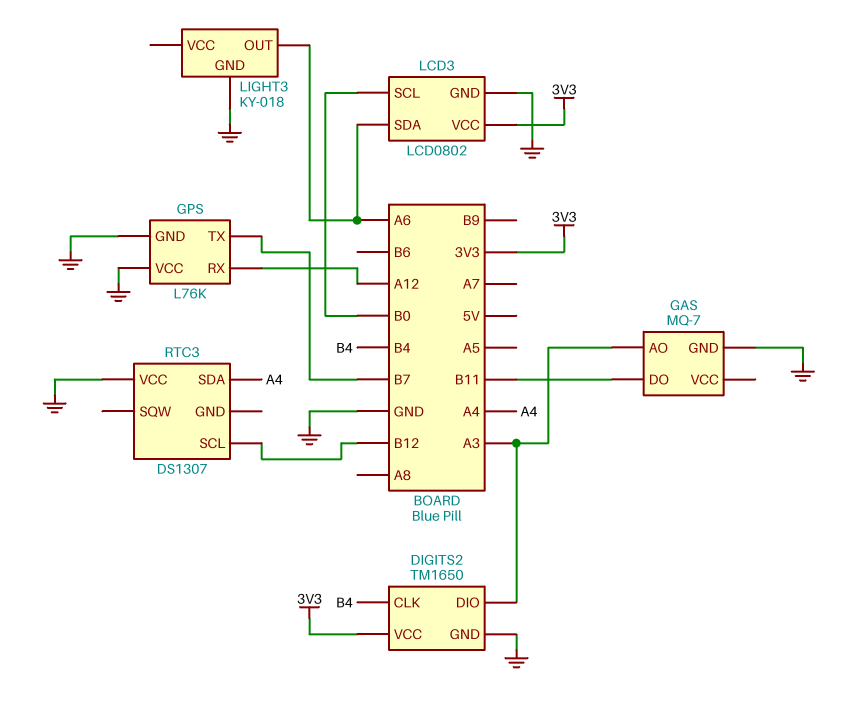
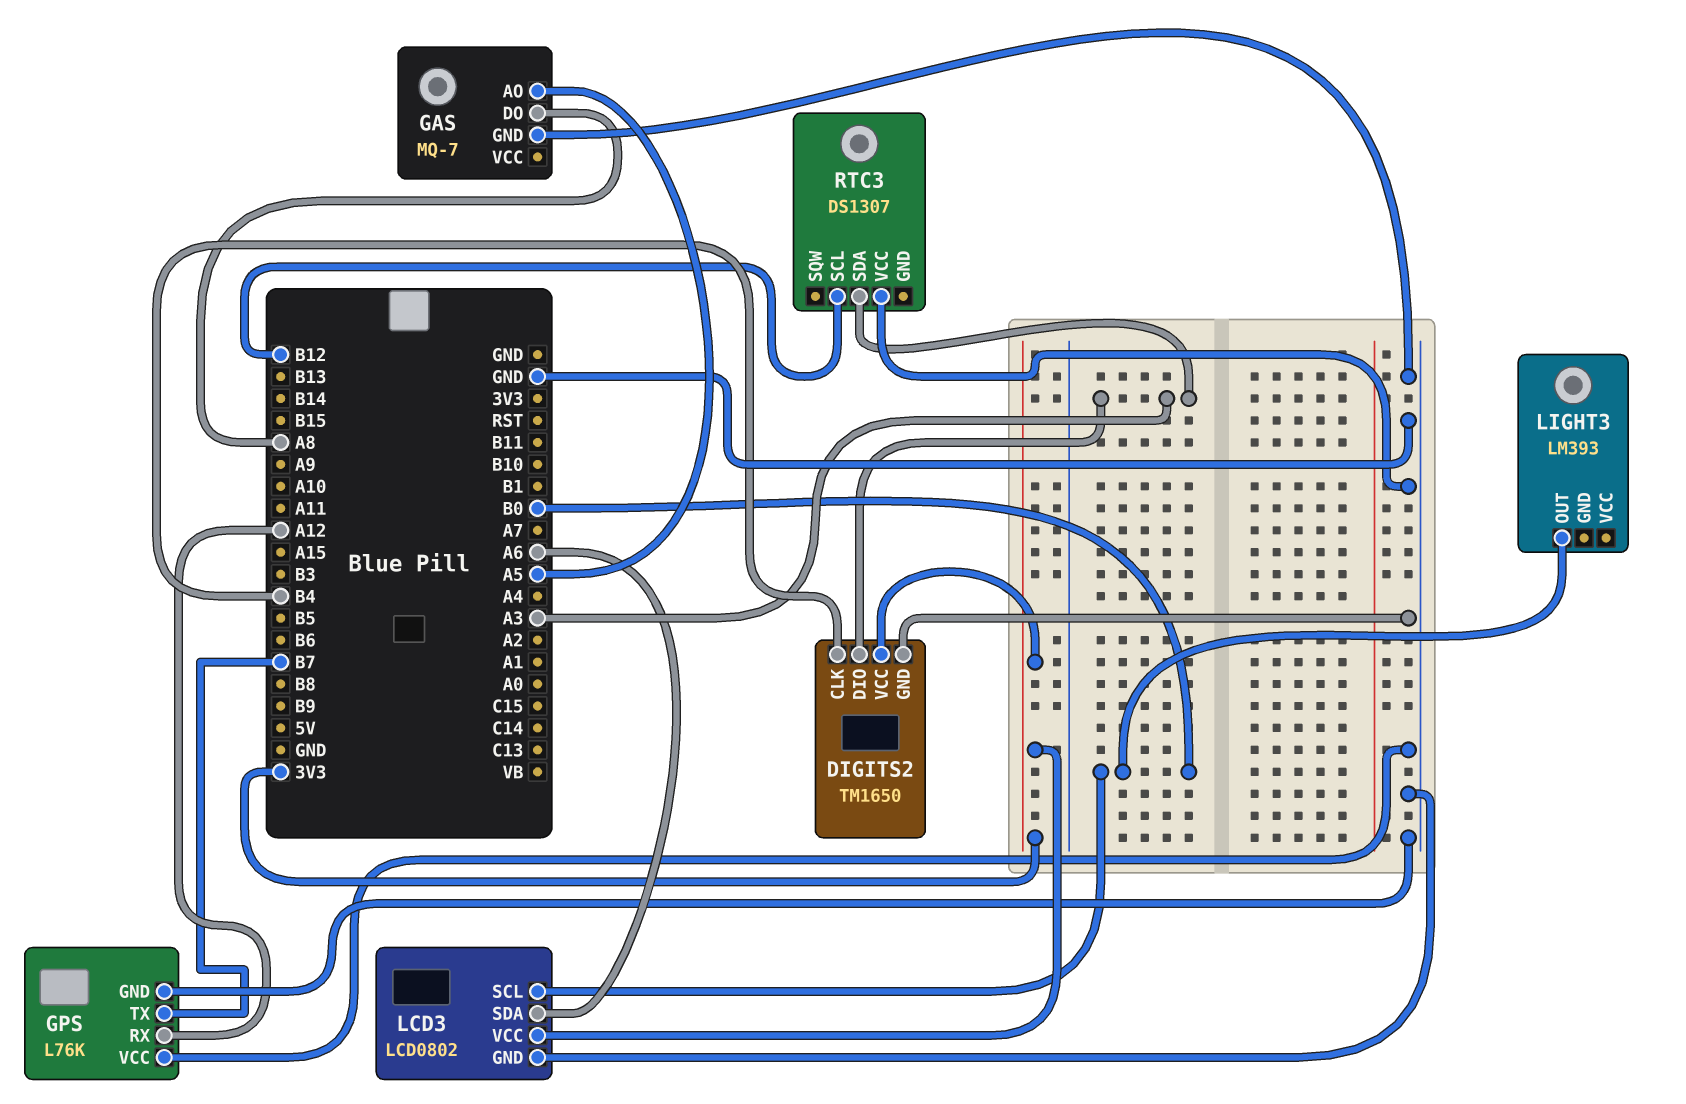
GAS pin AO: A3 -> A5
GAS pin DO: B11 -> A8
LIGHT3: KY-018 -> LM393
LIGHT3 pin GND: GND -> none
LIGHT3 pin OUT: A6 -> B0
RTC3 pin SDA: A4 -> A3

